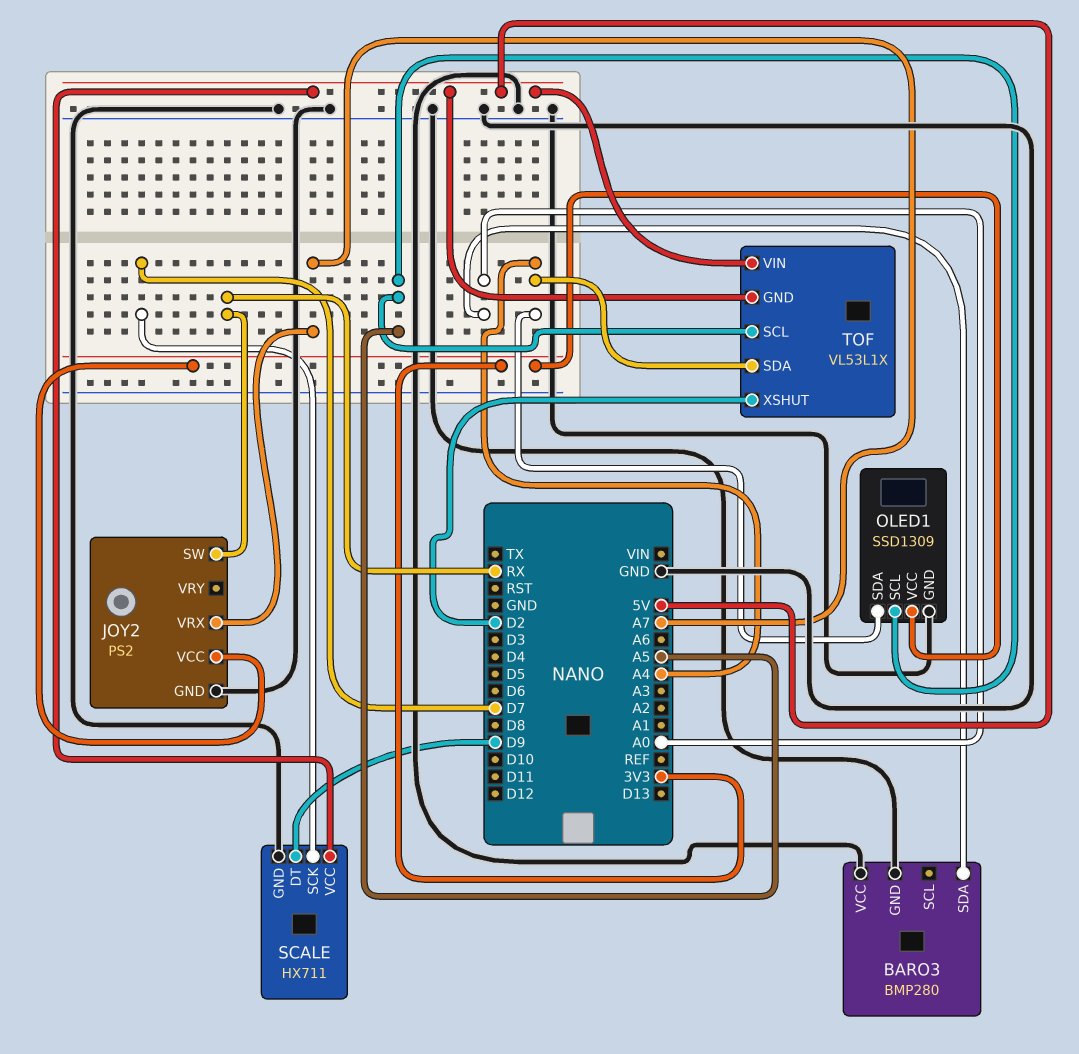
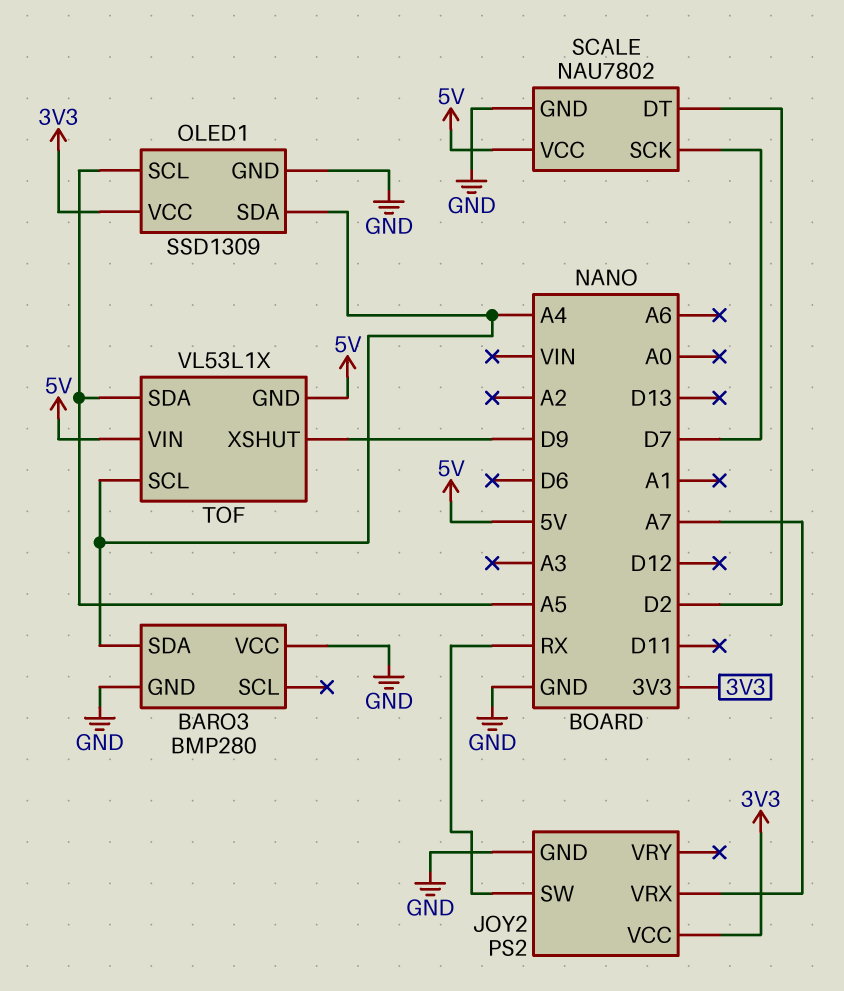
BARO3 pin SDA: A0 -> A4
SCALE: HX711 -> NAU7802
SCALE pin DT: D9 -> D2
TOF pin SCL: A5 -> A4
TOF pin SDA: A4 -> A5
TOF pin XSHUT: D2 -> D9

